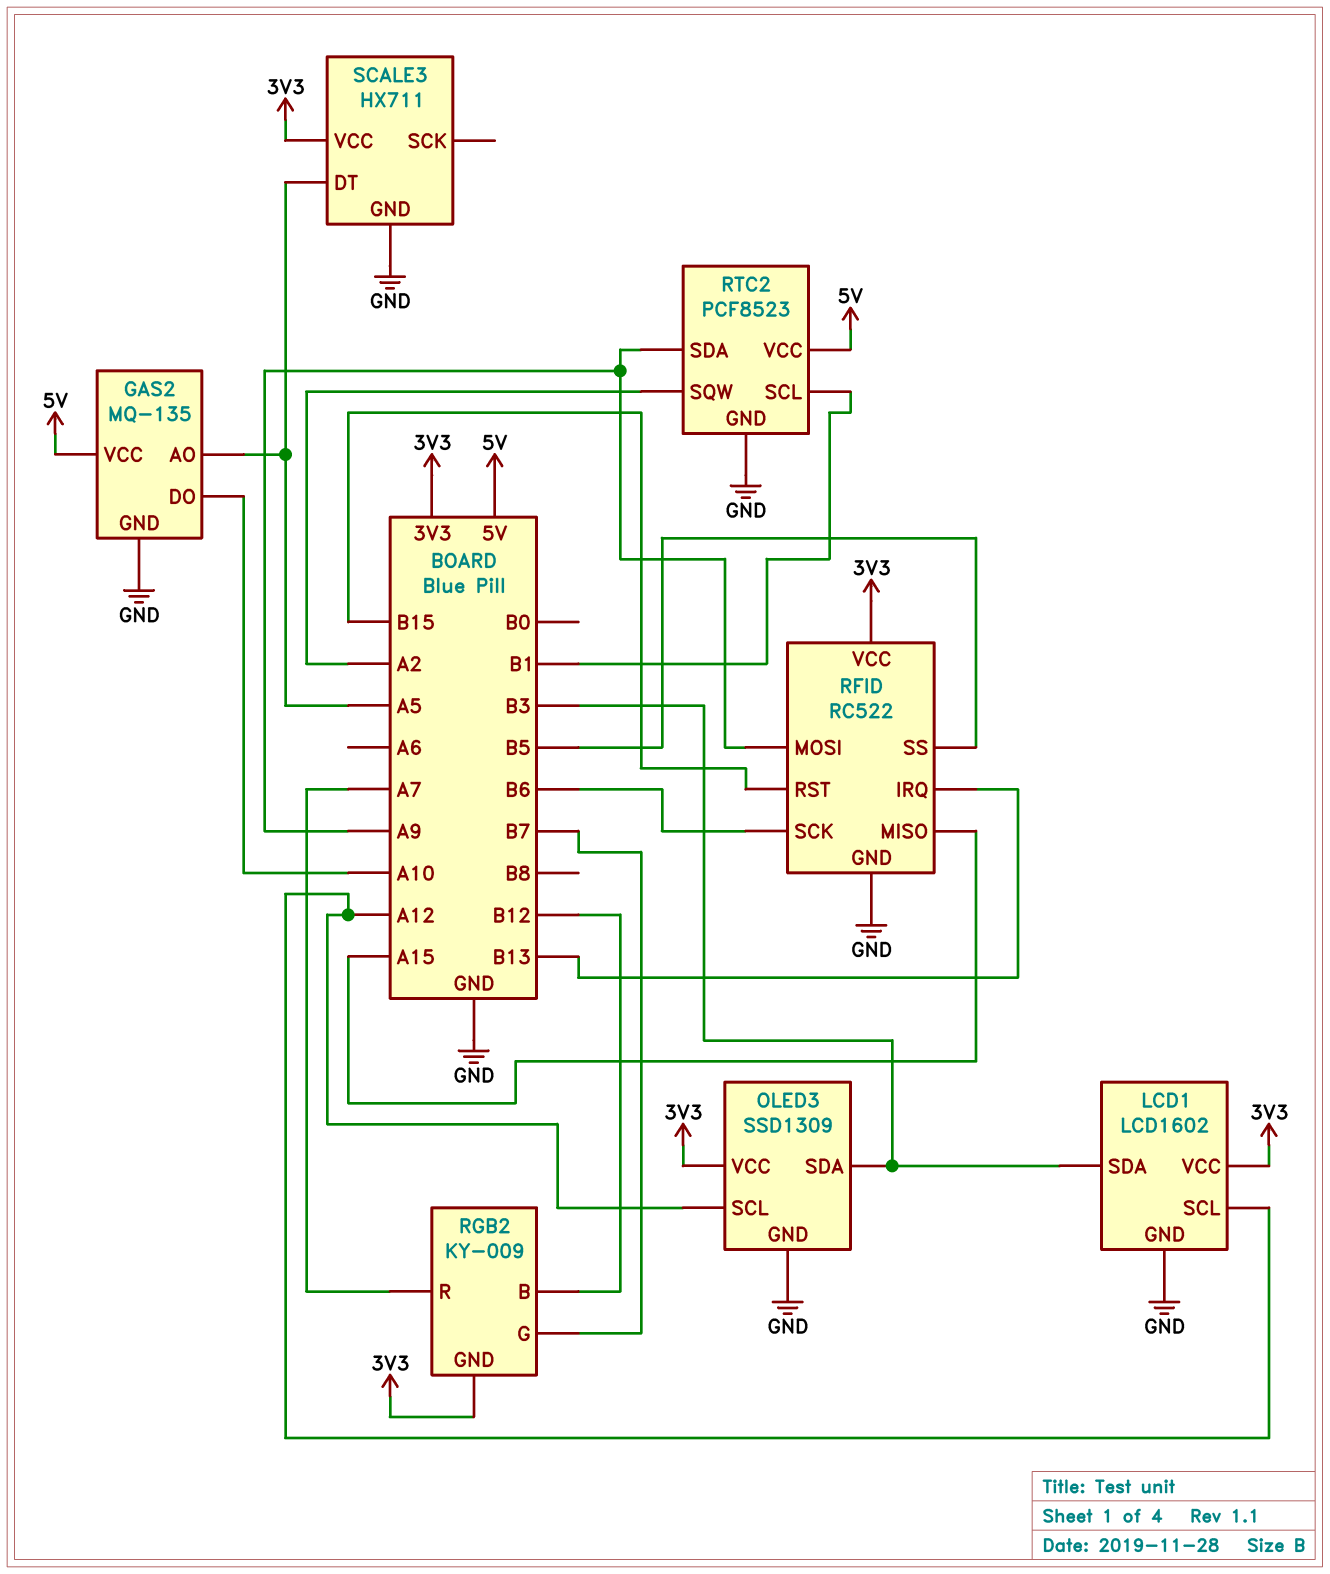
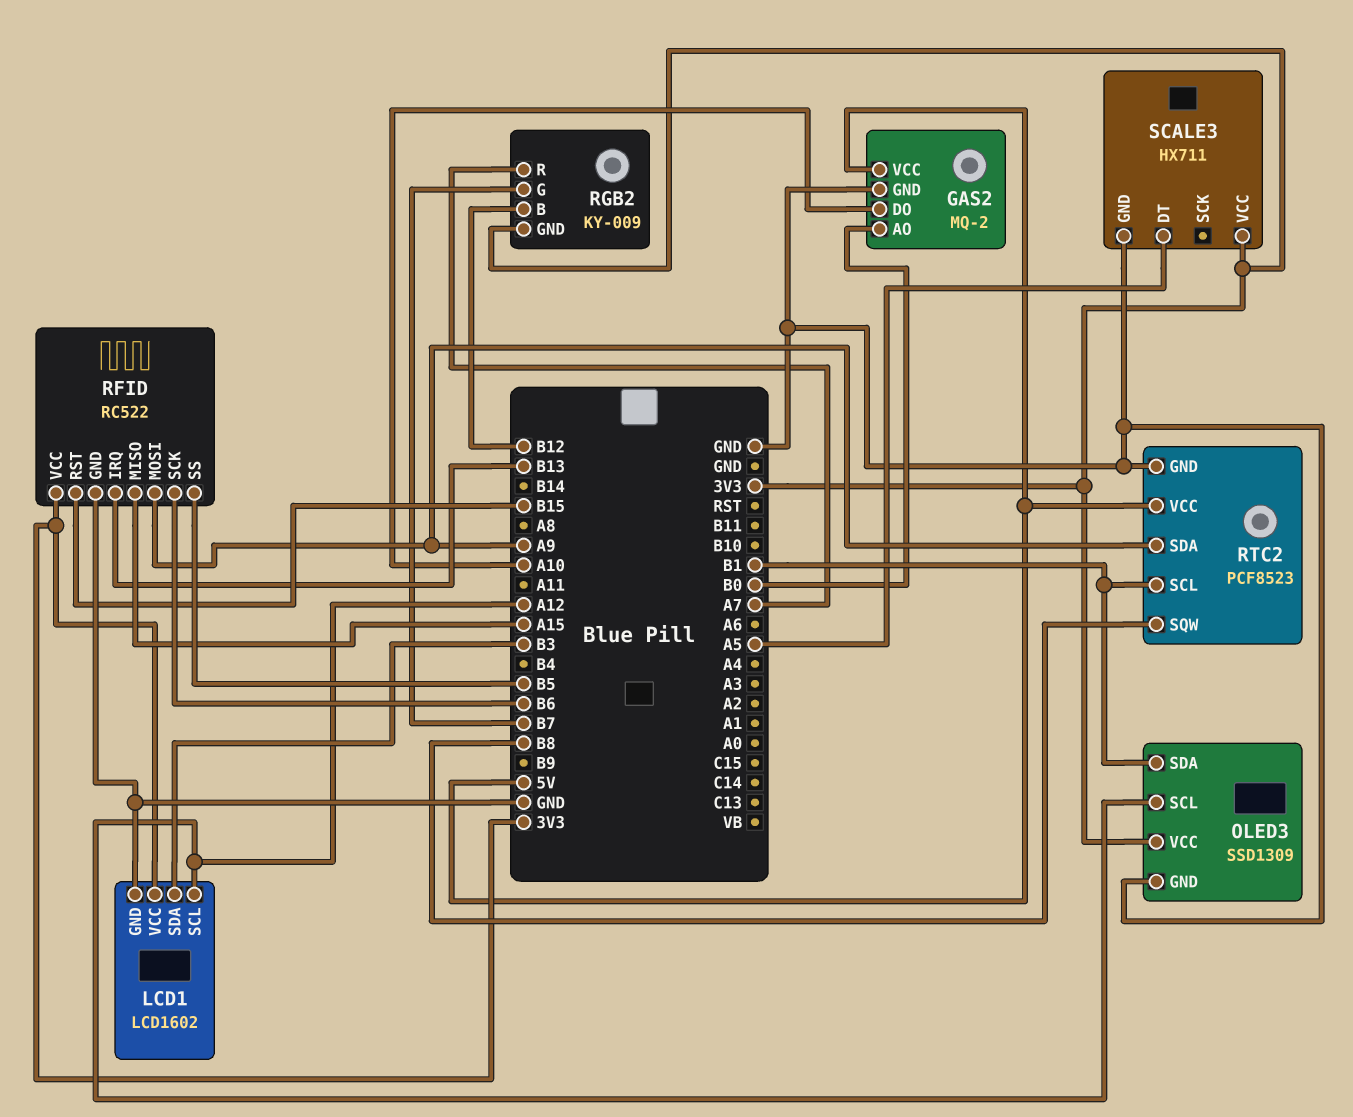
GAS2: MQ-135 -> MQ-2
GAS2 pin AO: A5 -> B0
OLED3 pin SDA: B3 -> B1
RTC2 pin SQW: A2 -> B8

